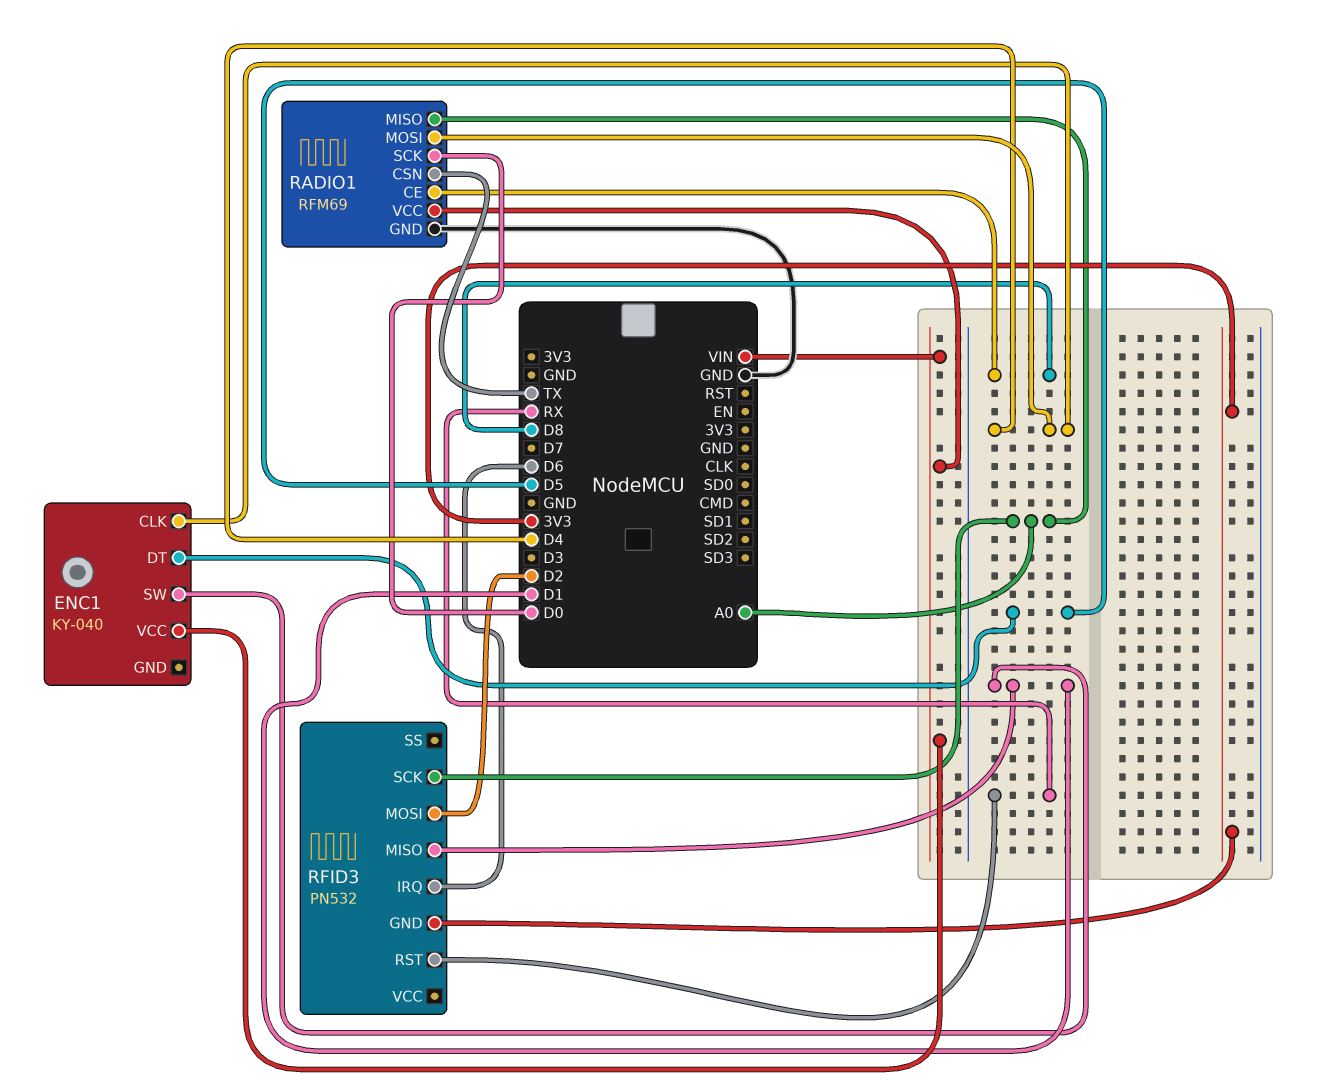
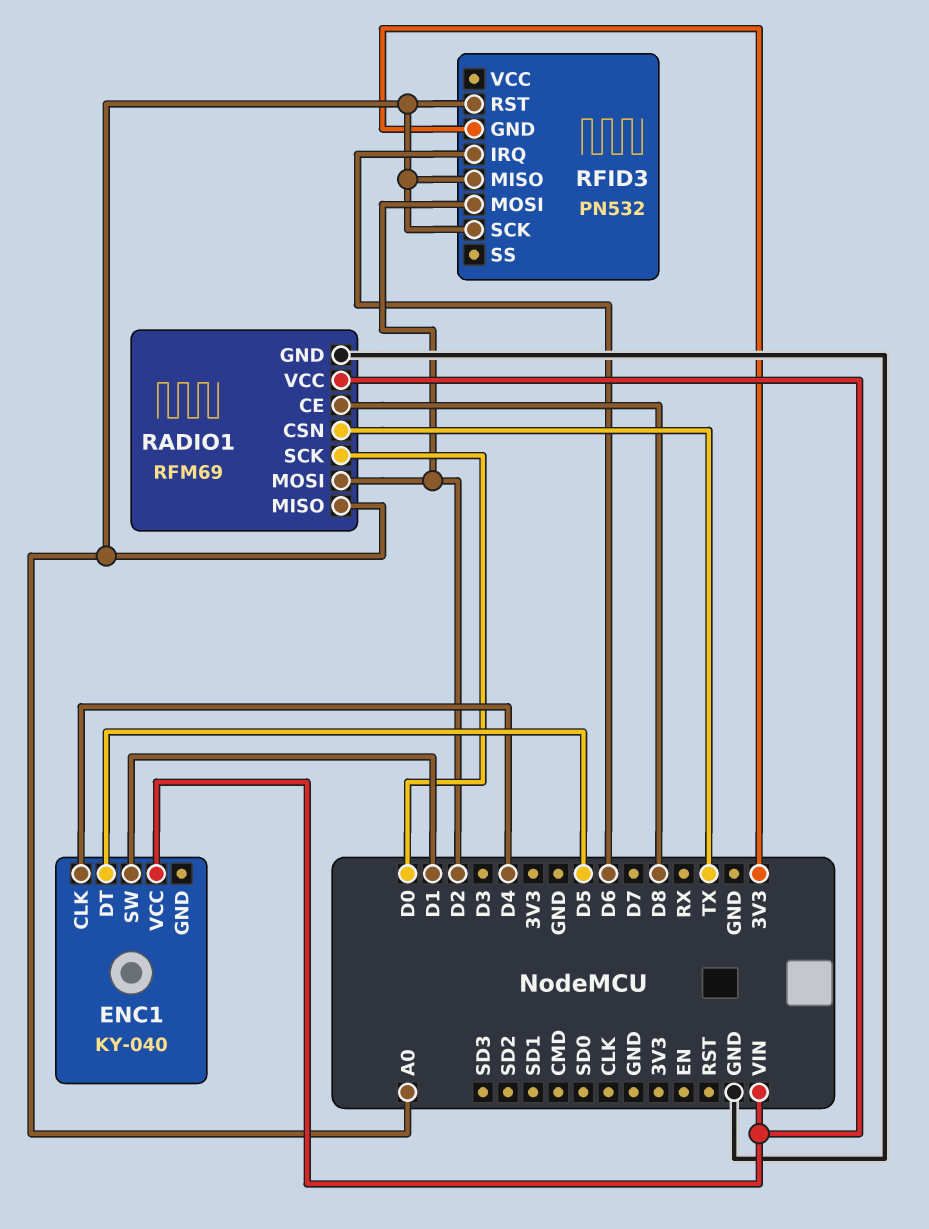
RADIO1 pin MOSI: D4 -> D2
RFID3 pin MISO: D1 -> A0
RFID3 pin RST: RX -> A0

